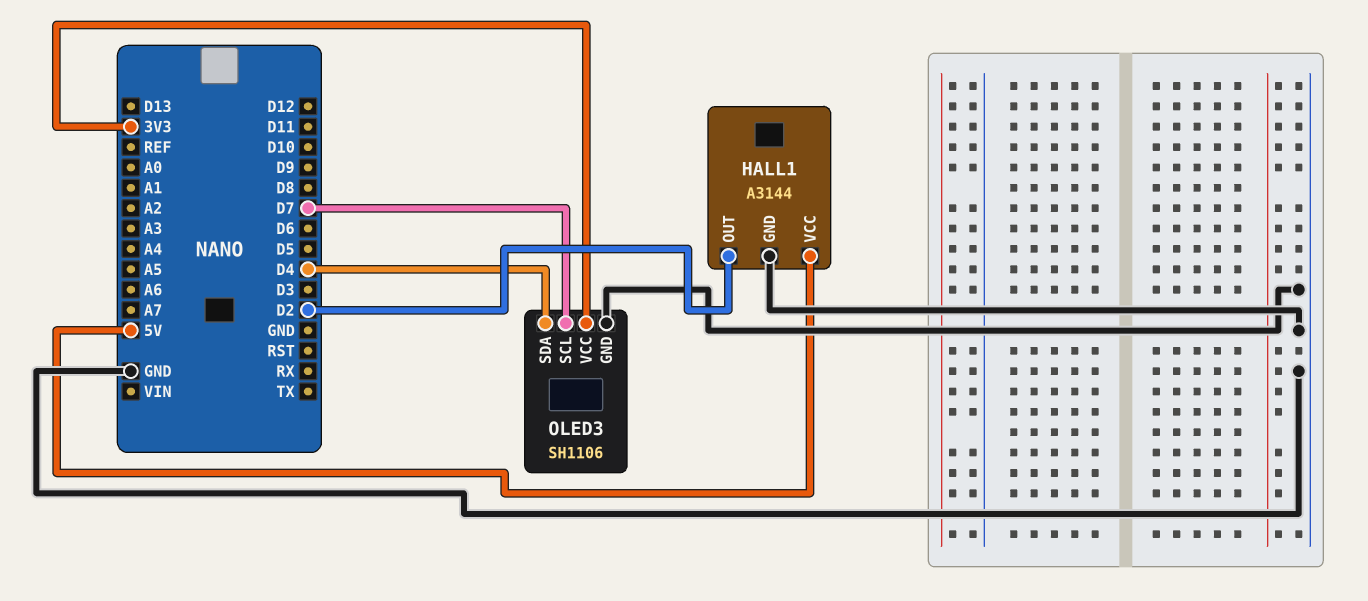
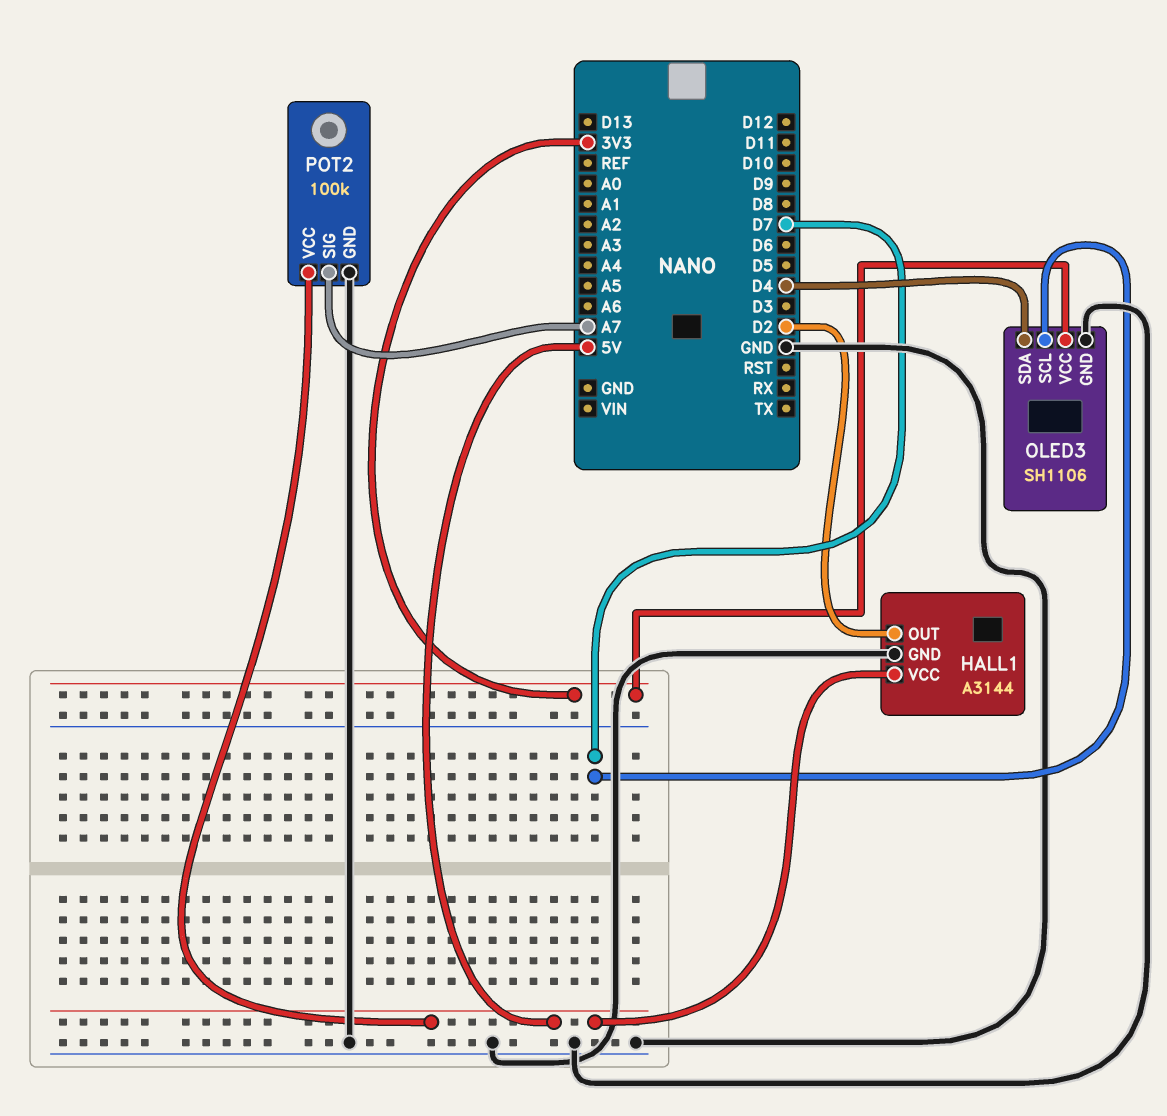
POT2: none -> 100k
POT2 pin GND: none -> GND
POT2 pin SIG: none -> A7
POT2 pin VCC: none -> 5V

